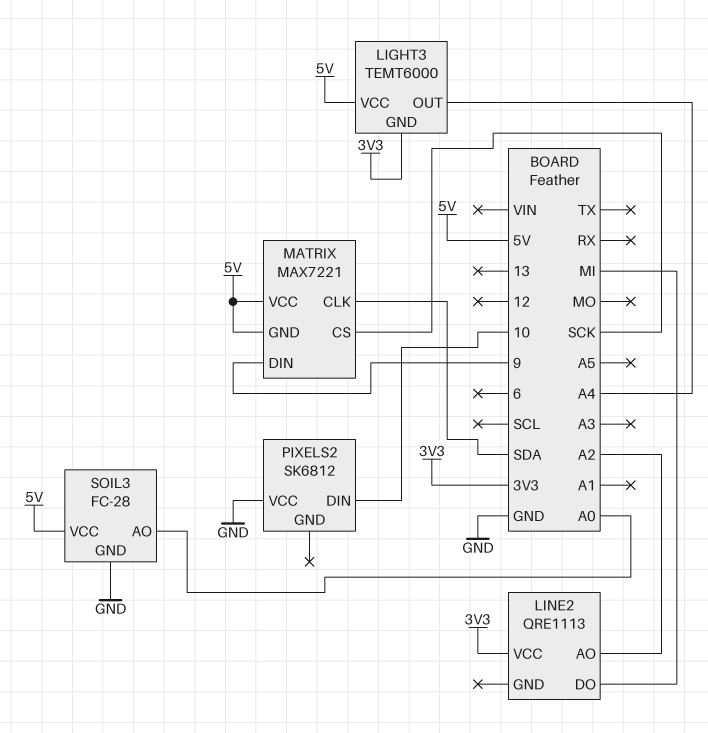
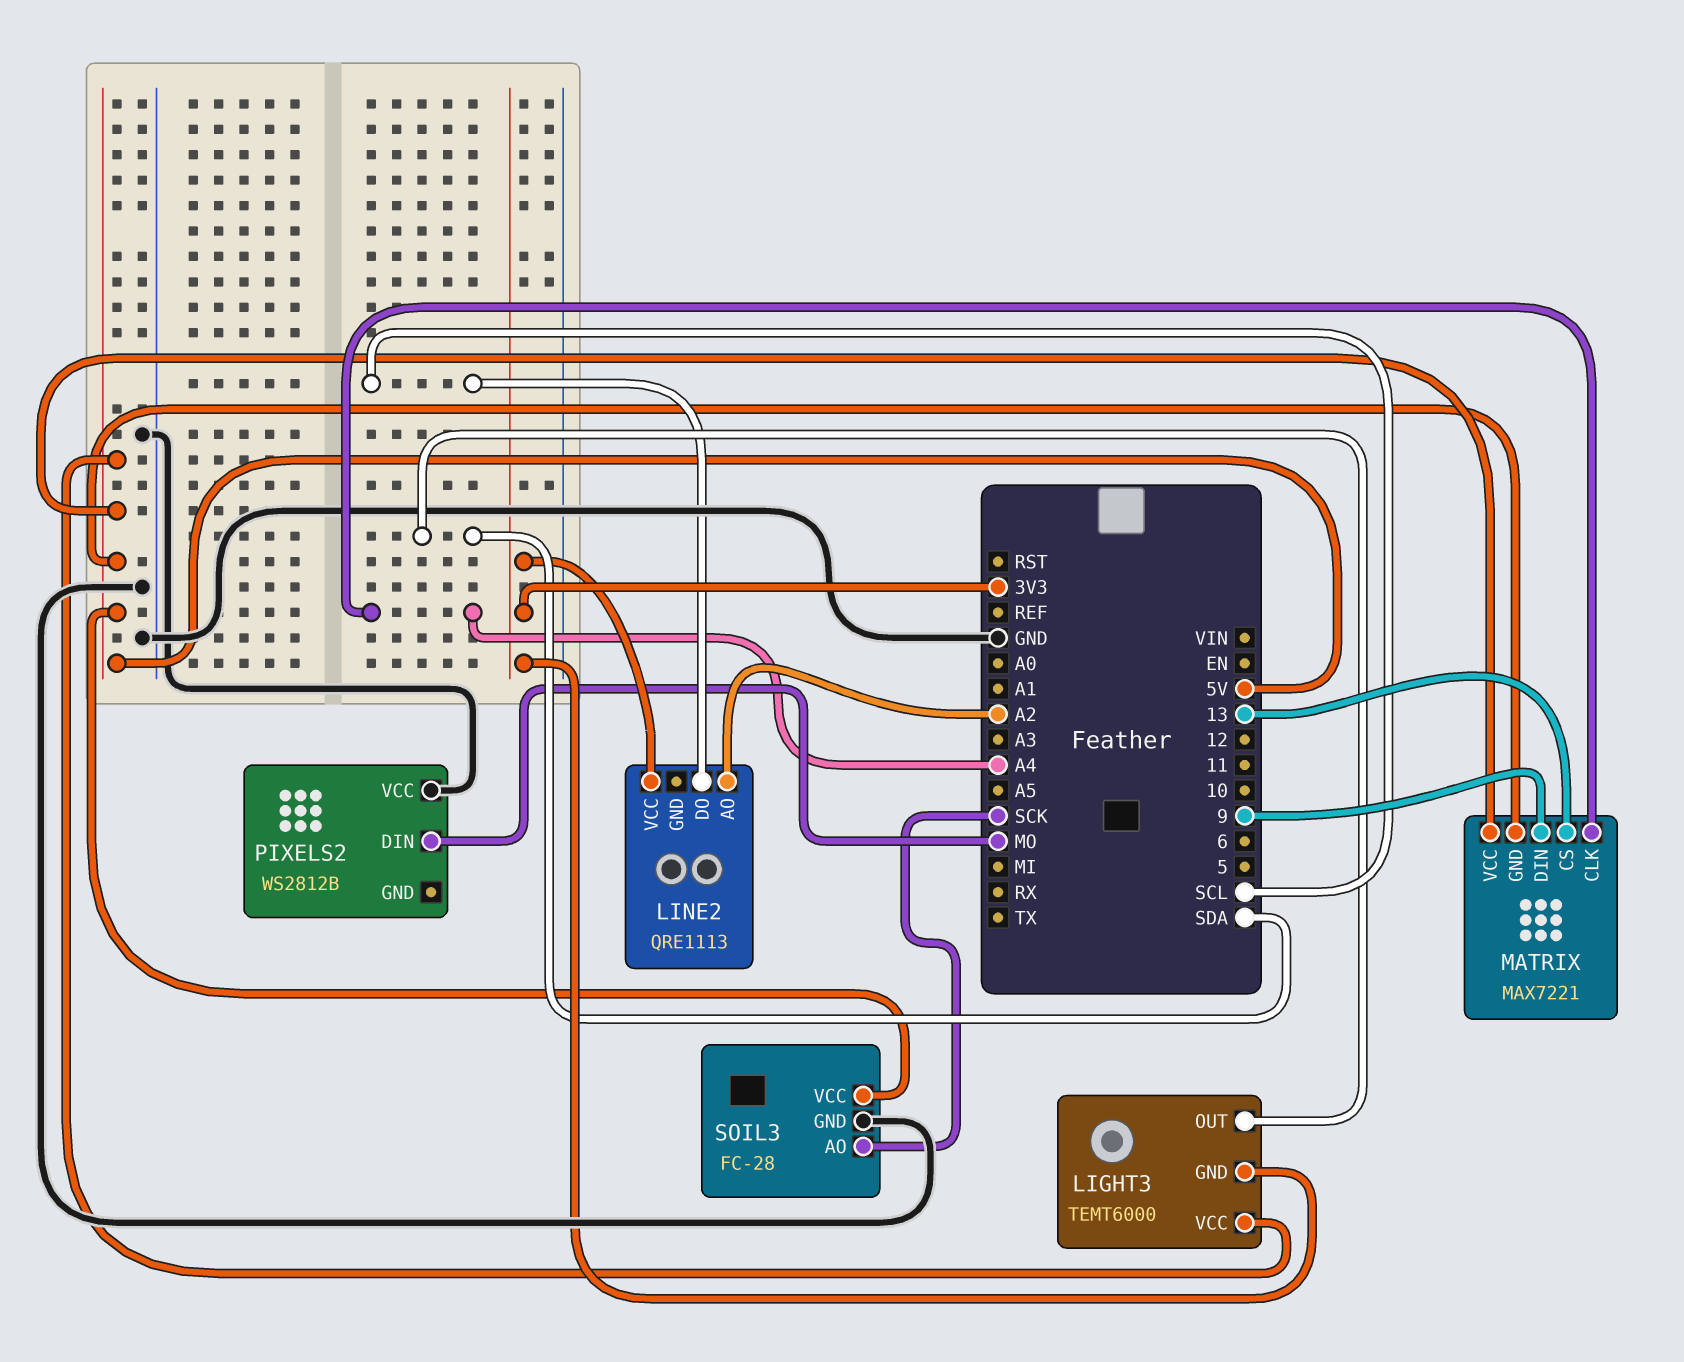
LIGHT3 pin OUT: A4 -> SDA
LINE2 pin DO: MI -> SCL
MATRIX pin CLK: SDA -> A4
MATRIX pin CS: SCK -> 13
PIXELS2: SK6812 -> WS2812B
PIXELS2 pin DIN: 10 -> MO
SOIL3 pin AO: A0 -> SCK

